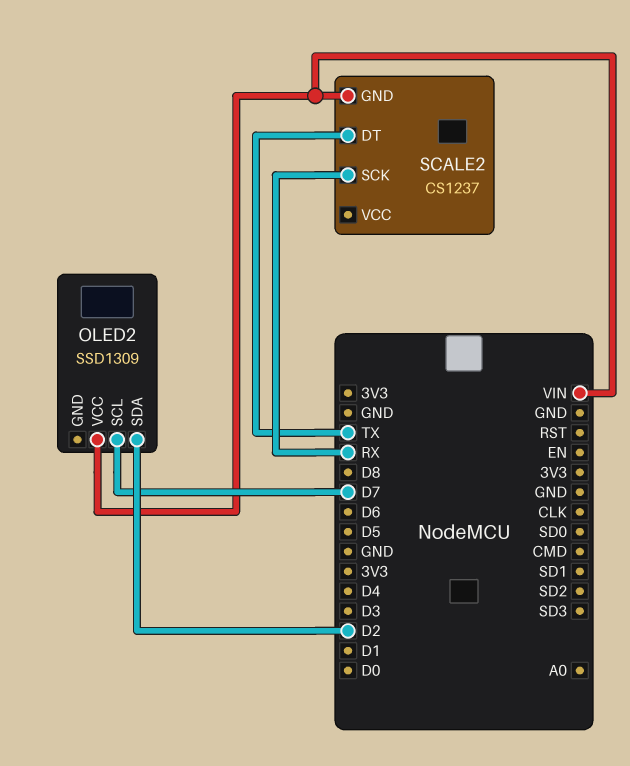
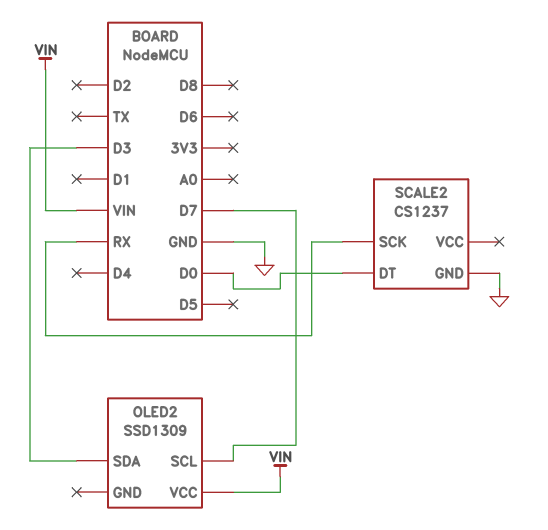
OLED2 pin SDA: D2 -> D3
SCALE2 pin DT: TX -> D0
SCALE2 pin GND: VIN -> GND

